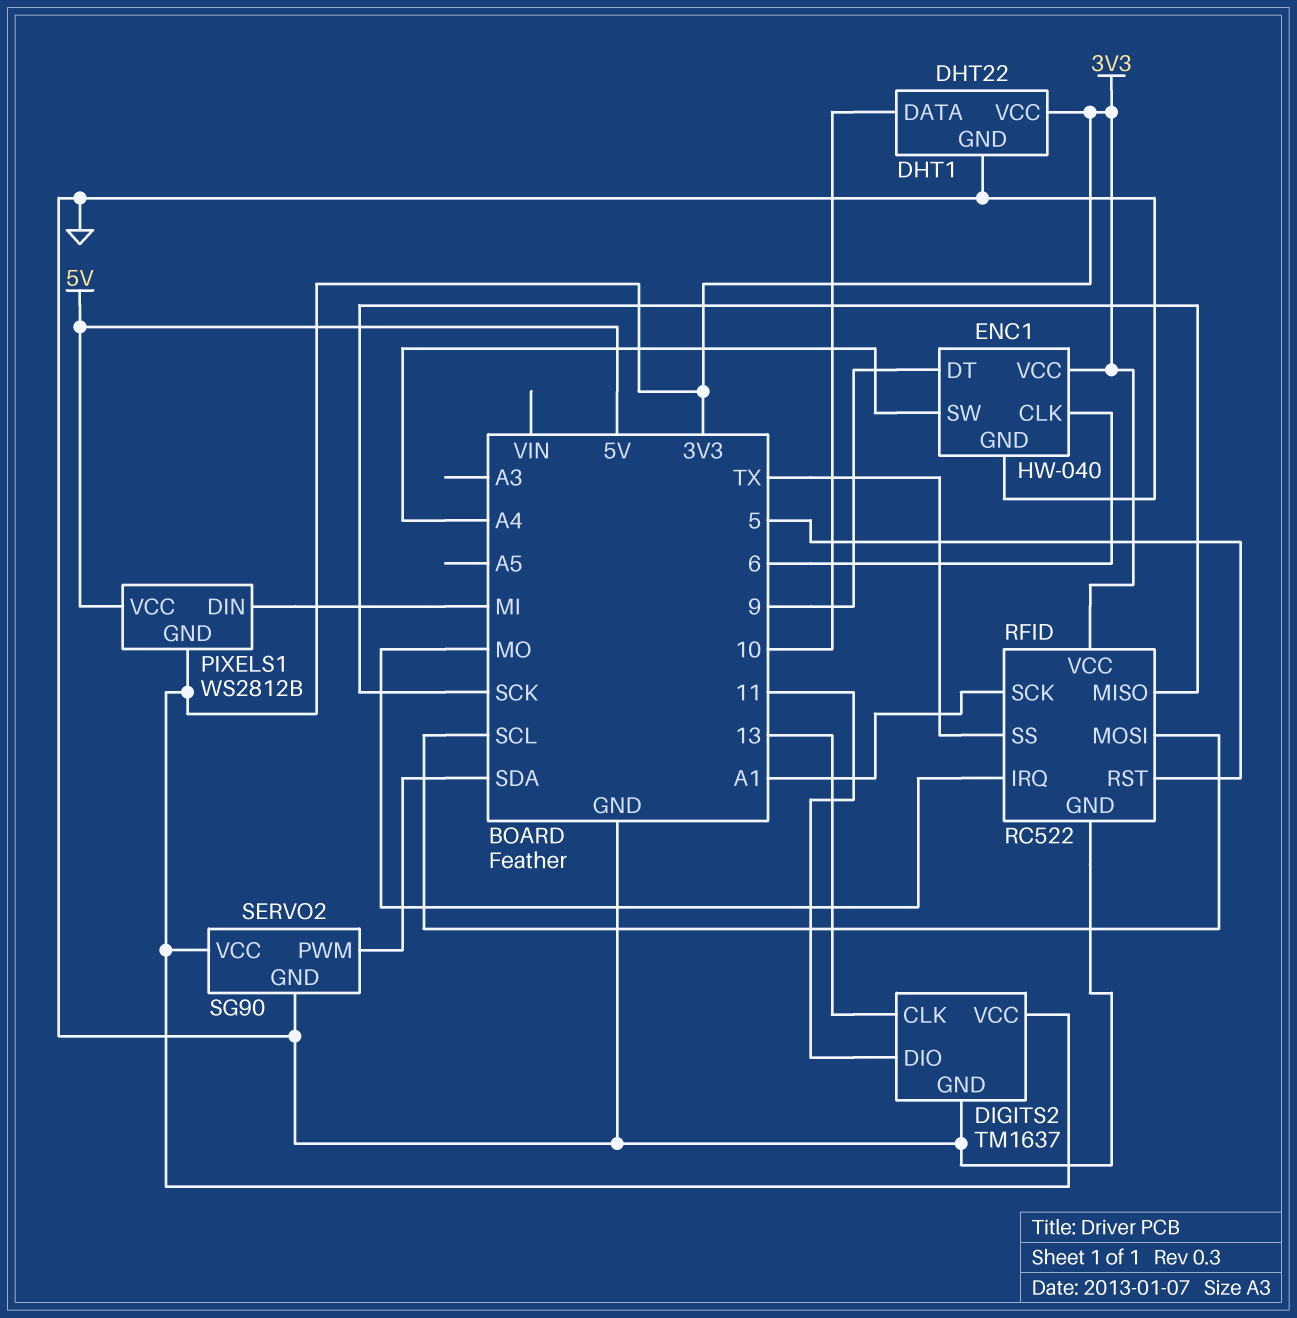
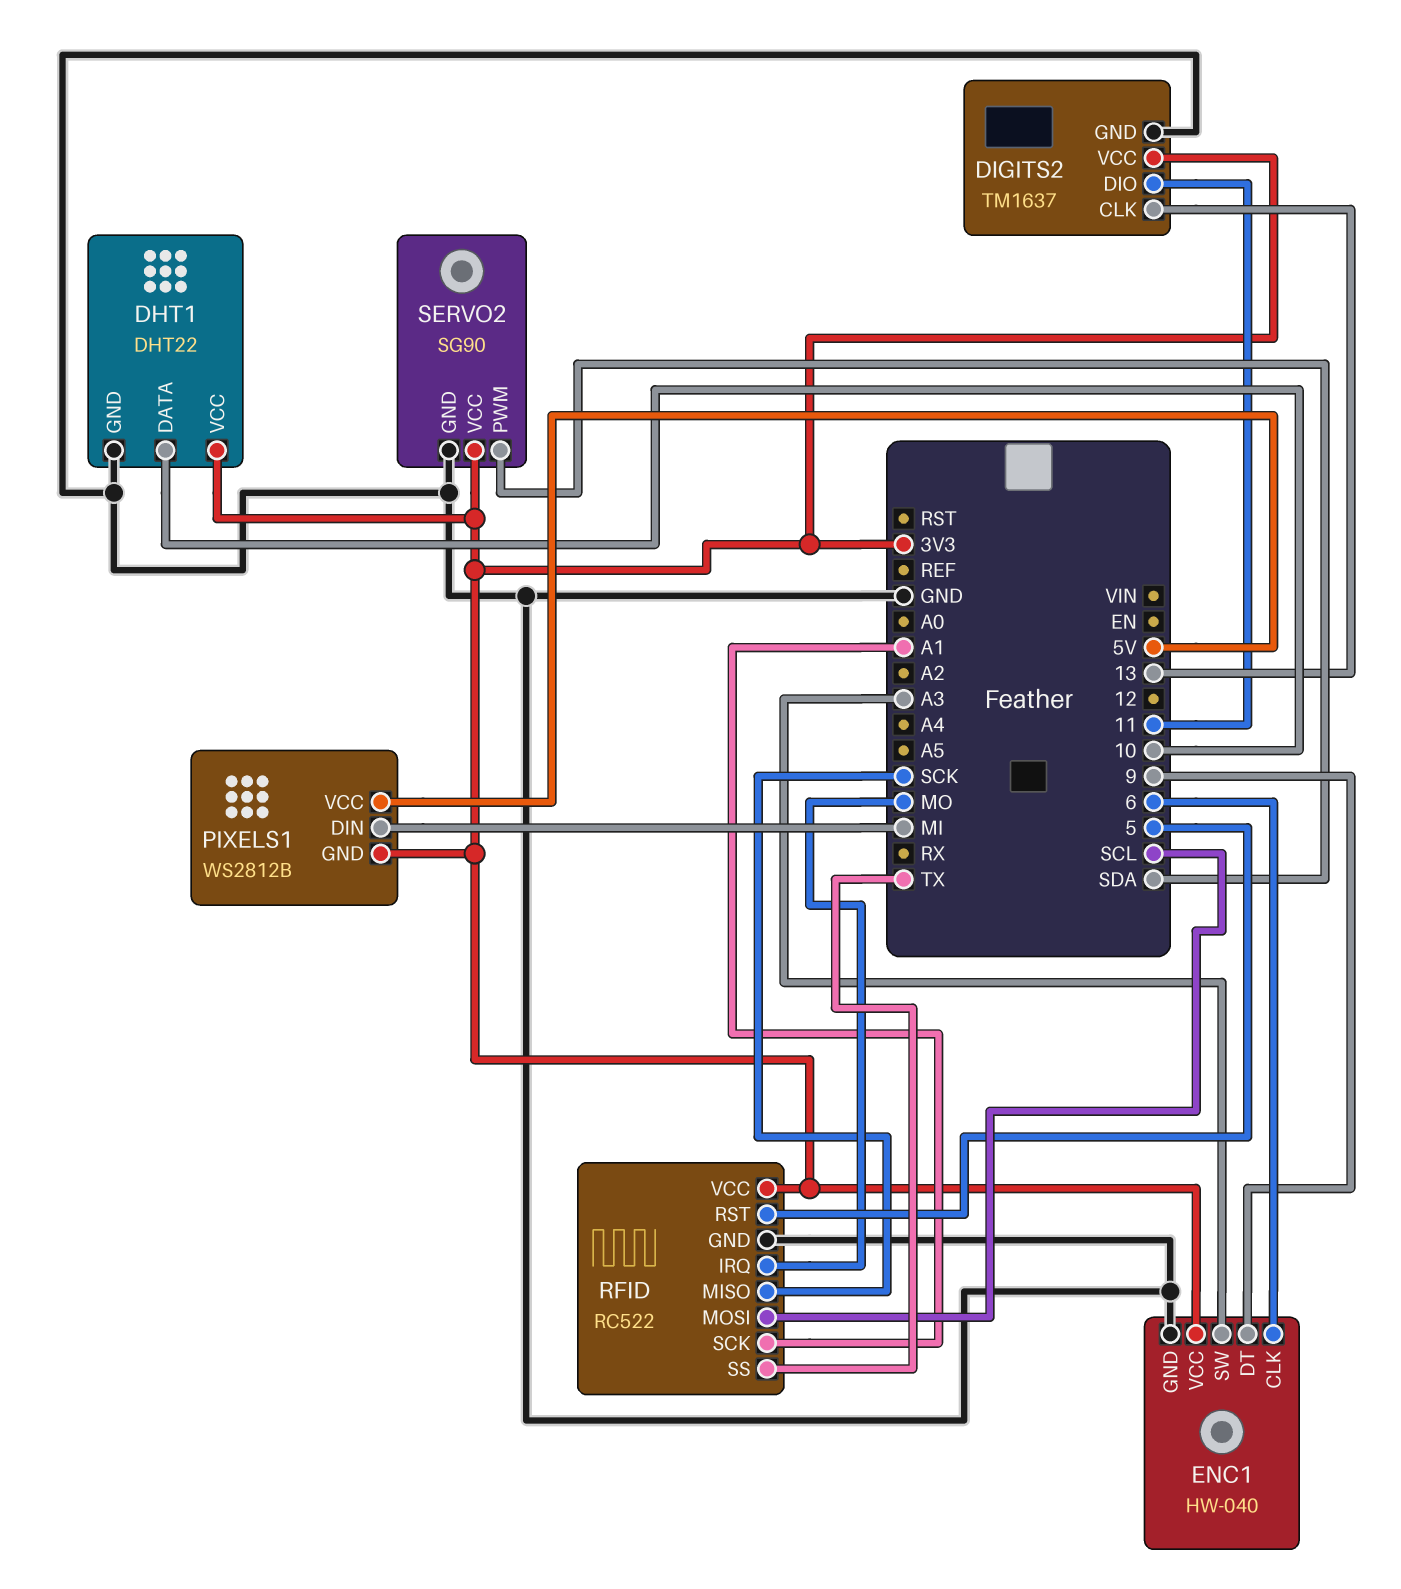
ENC1 pin SW: A4 -> A3

